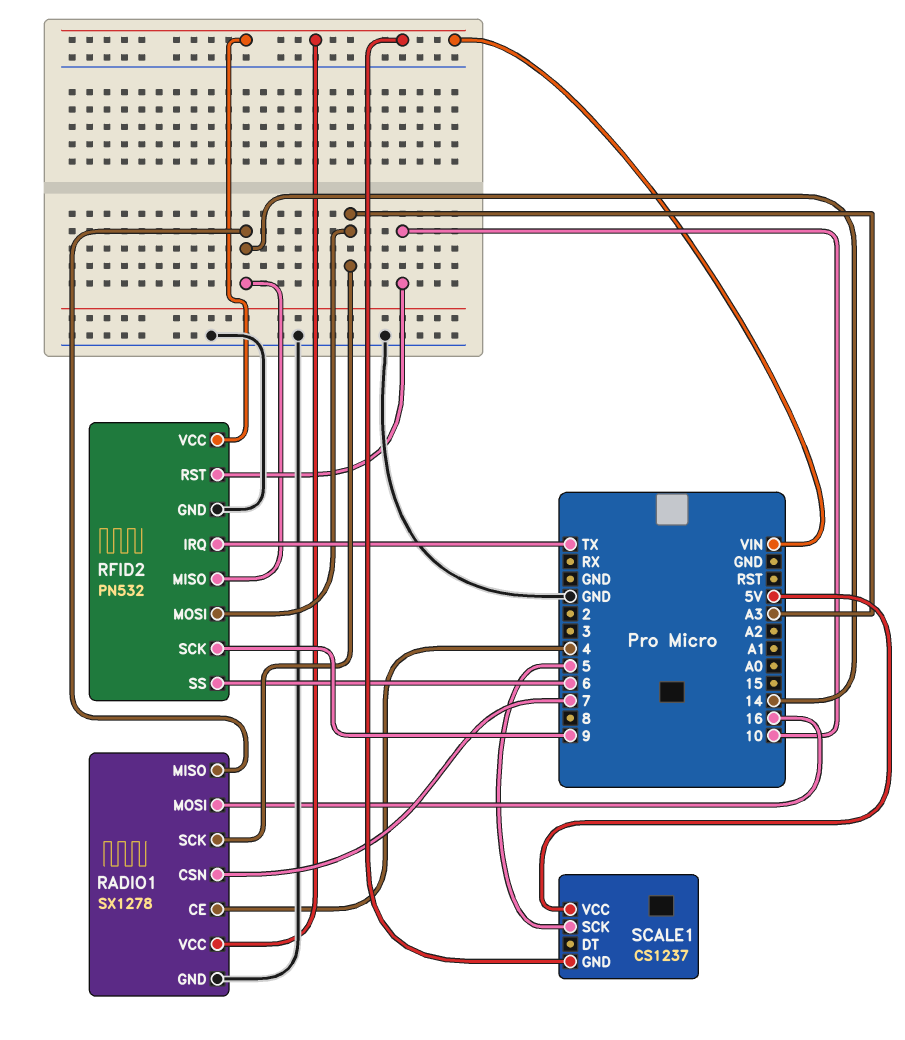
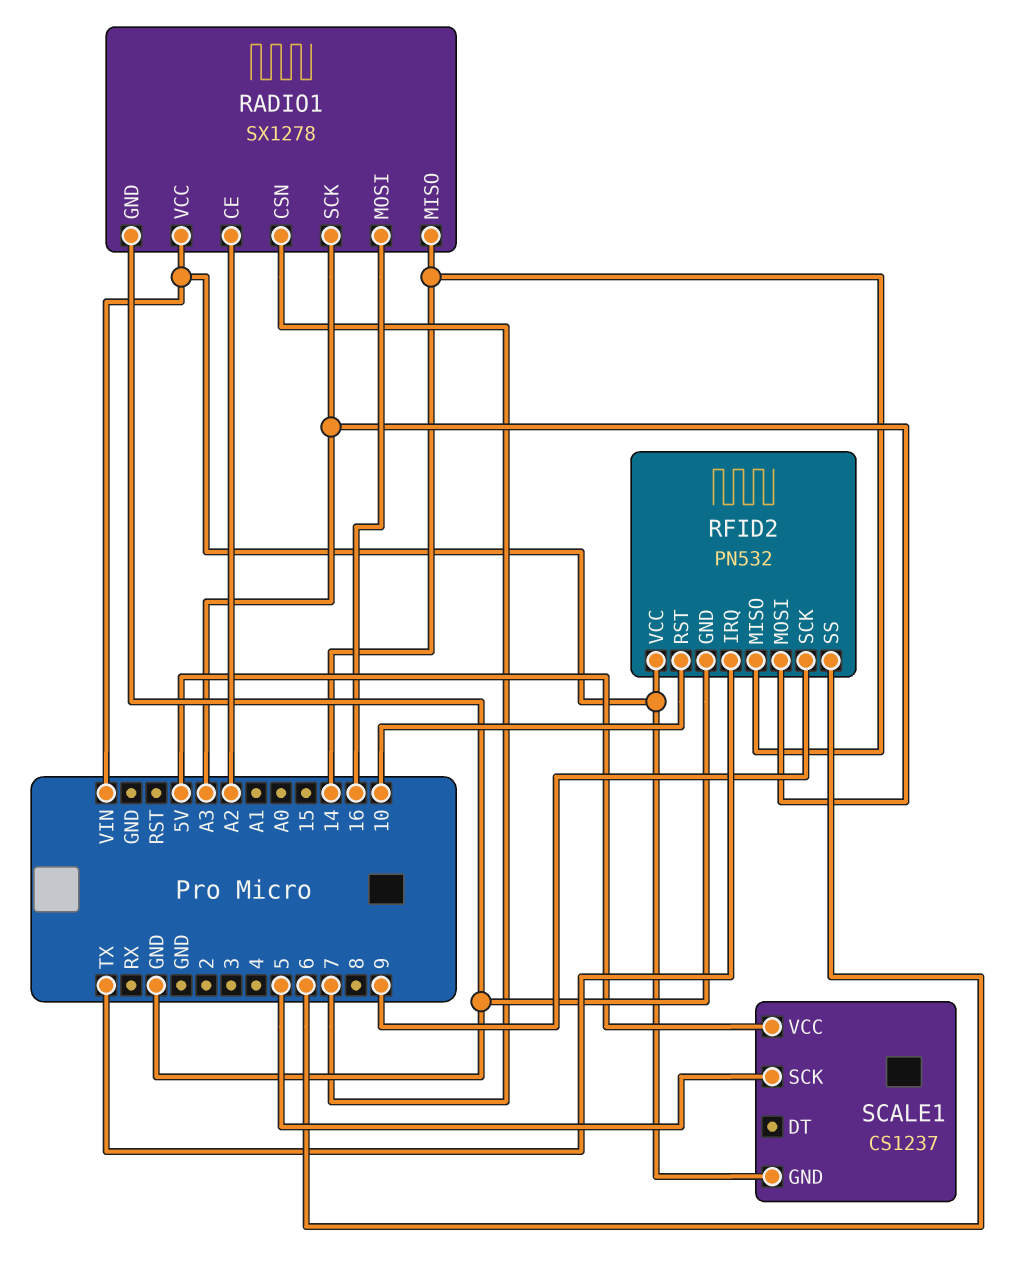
RADIO1 pin CE: 4 -> A2

